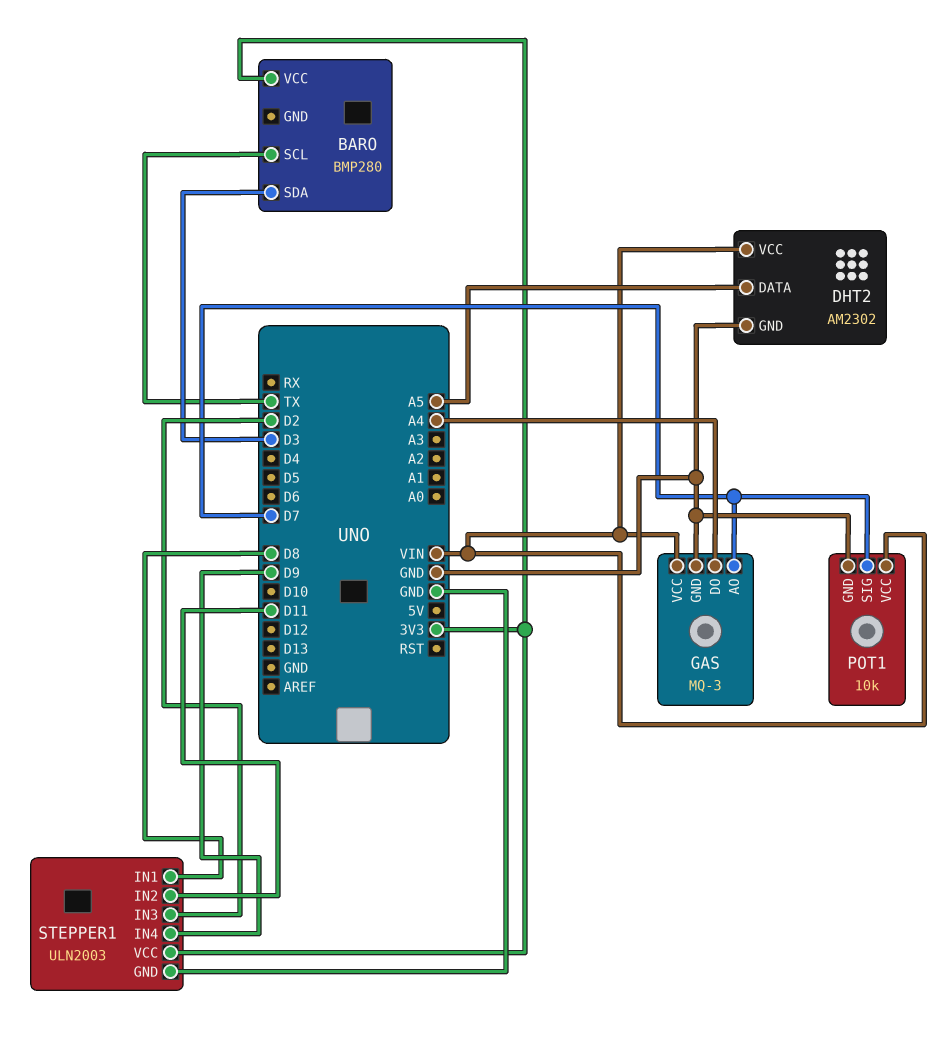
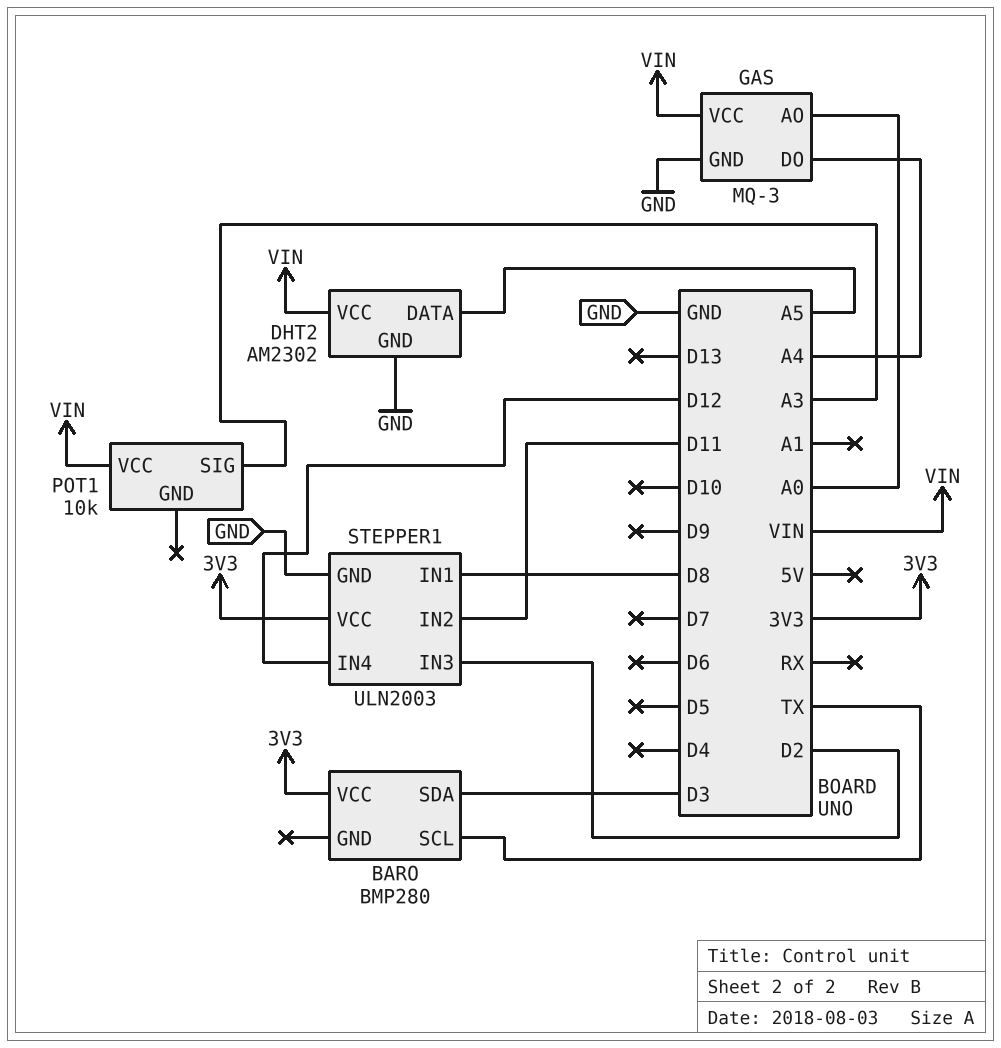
GAS pin AO: D7 -> A0
POT1 pin GND: GND -> none
POT1 pin SIG: D7 -> A3
STEPPER1 pin IN4: D9 -> D12

